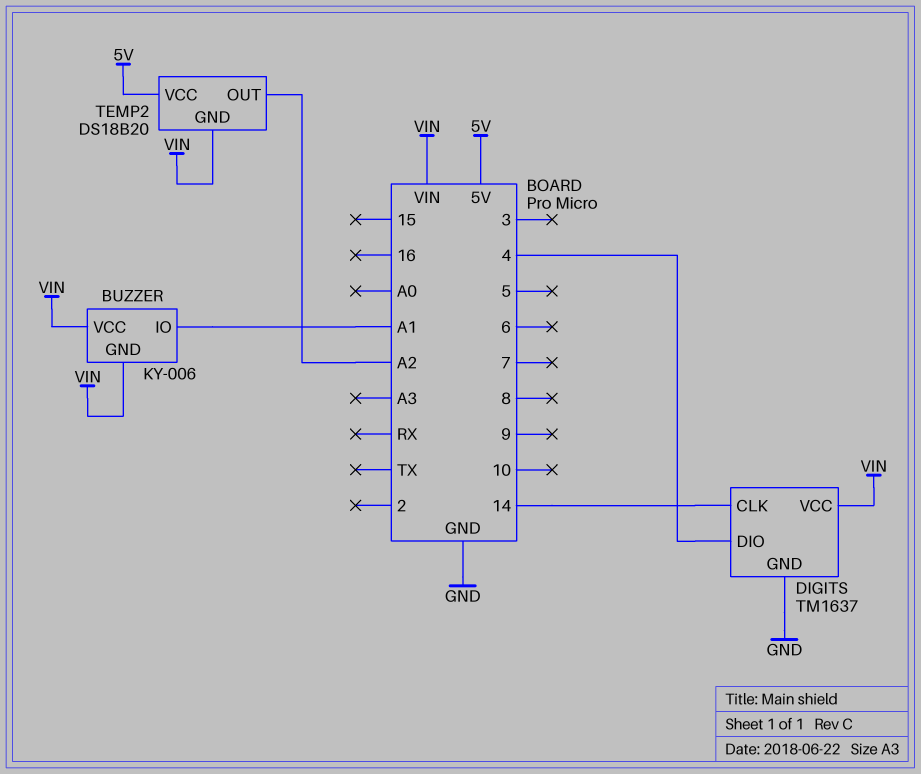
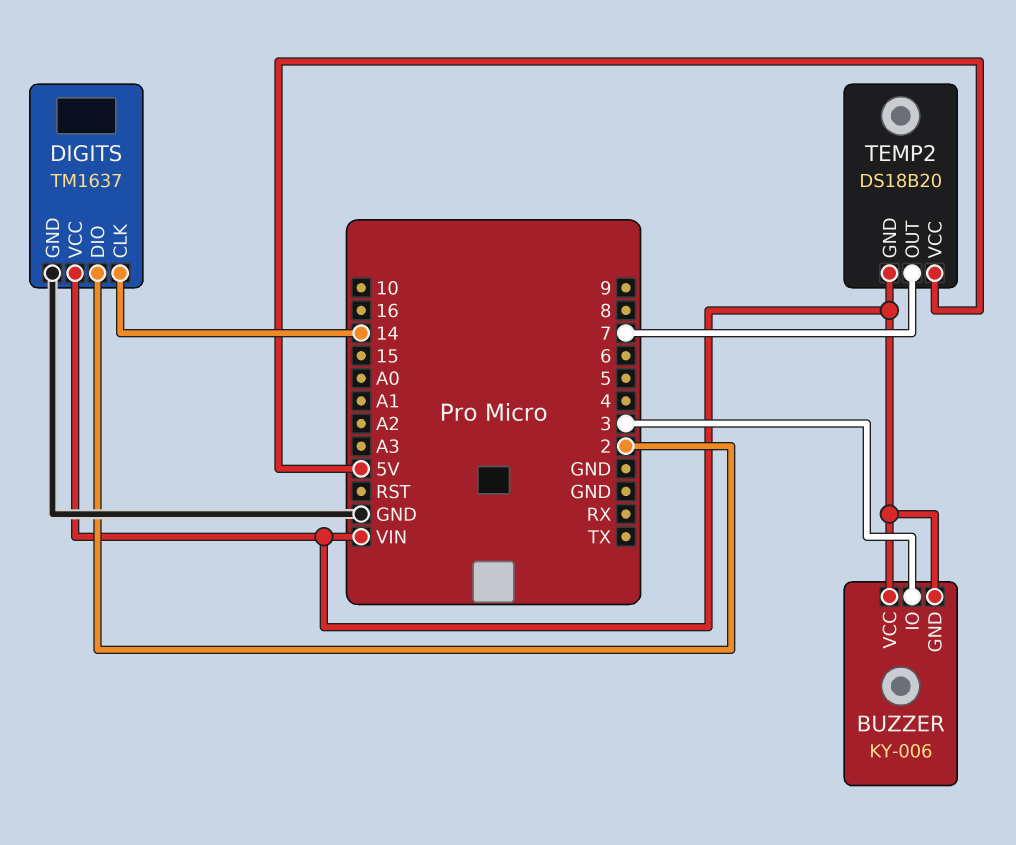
BUZZER pin IO: A1 -> 3
DIGITS pin DIO: 4 -> 2
TEMP2 pin OUT: A2 -> 7

